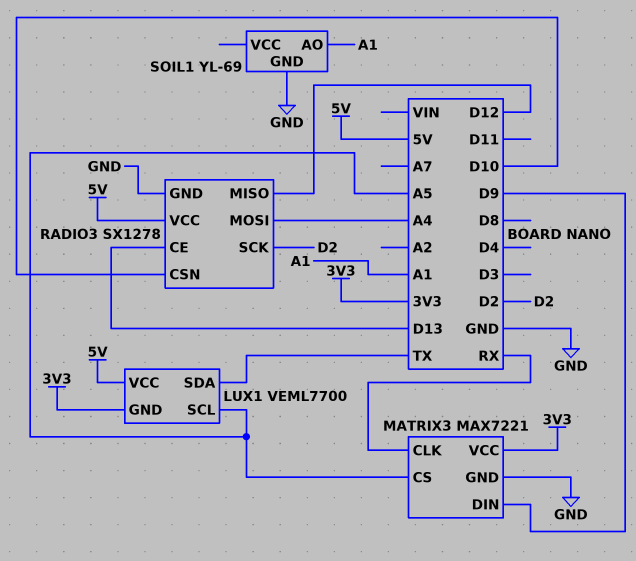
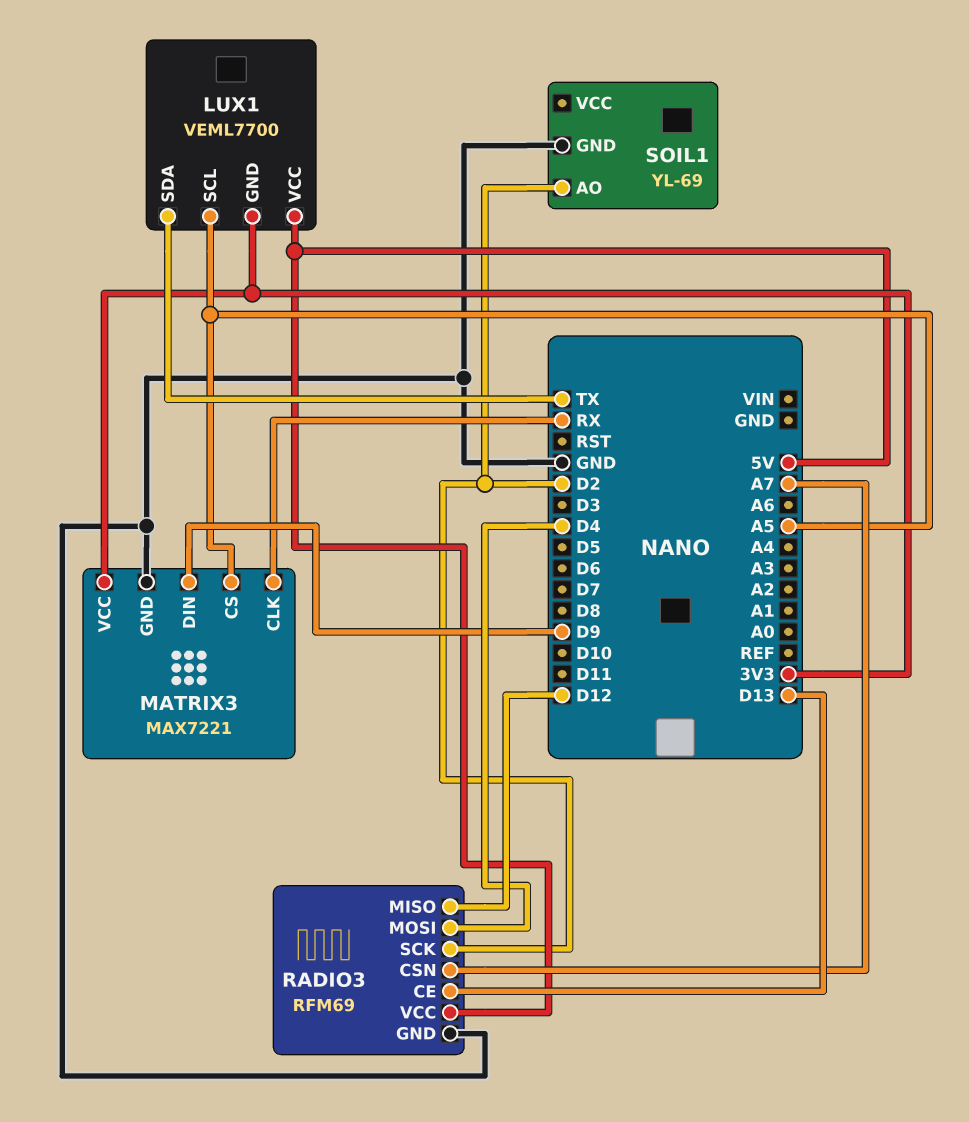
RADIO3: SX1278 -> RFM69
RADIO3 pin CSN: D10 -> A7
RADIO3 pin MOSI: A4 -> D4
SOIL1 pin AO: A1 -> D2

